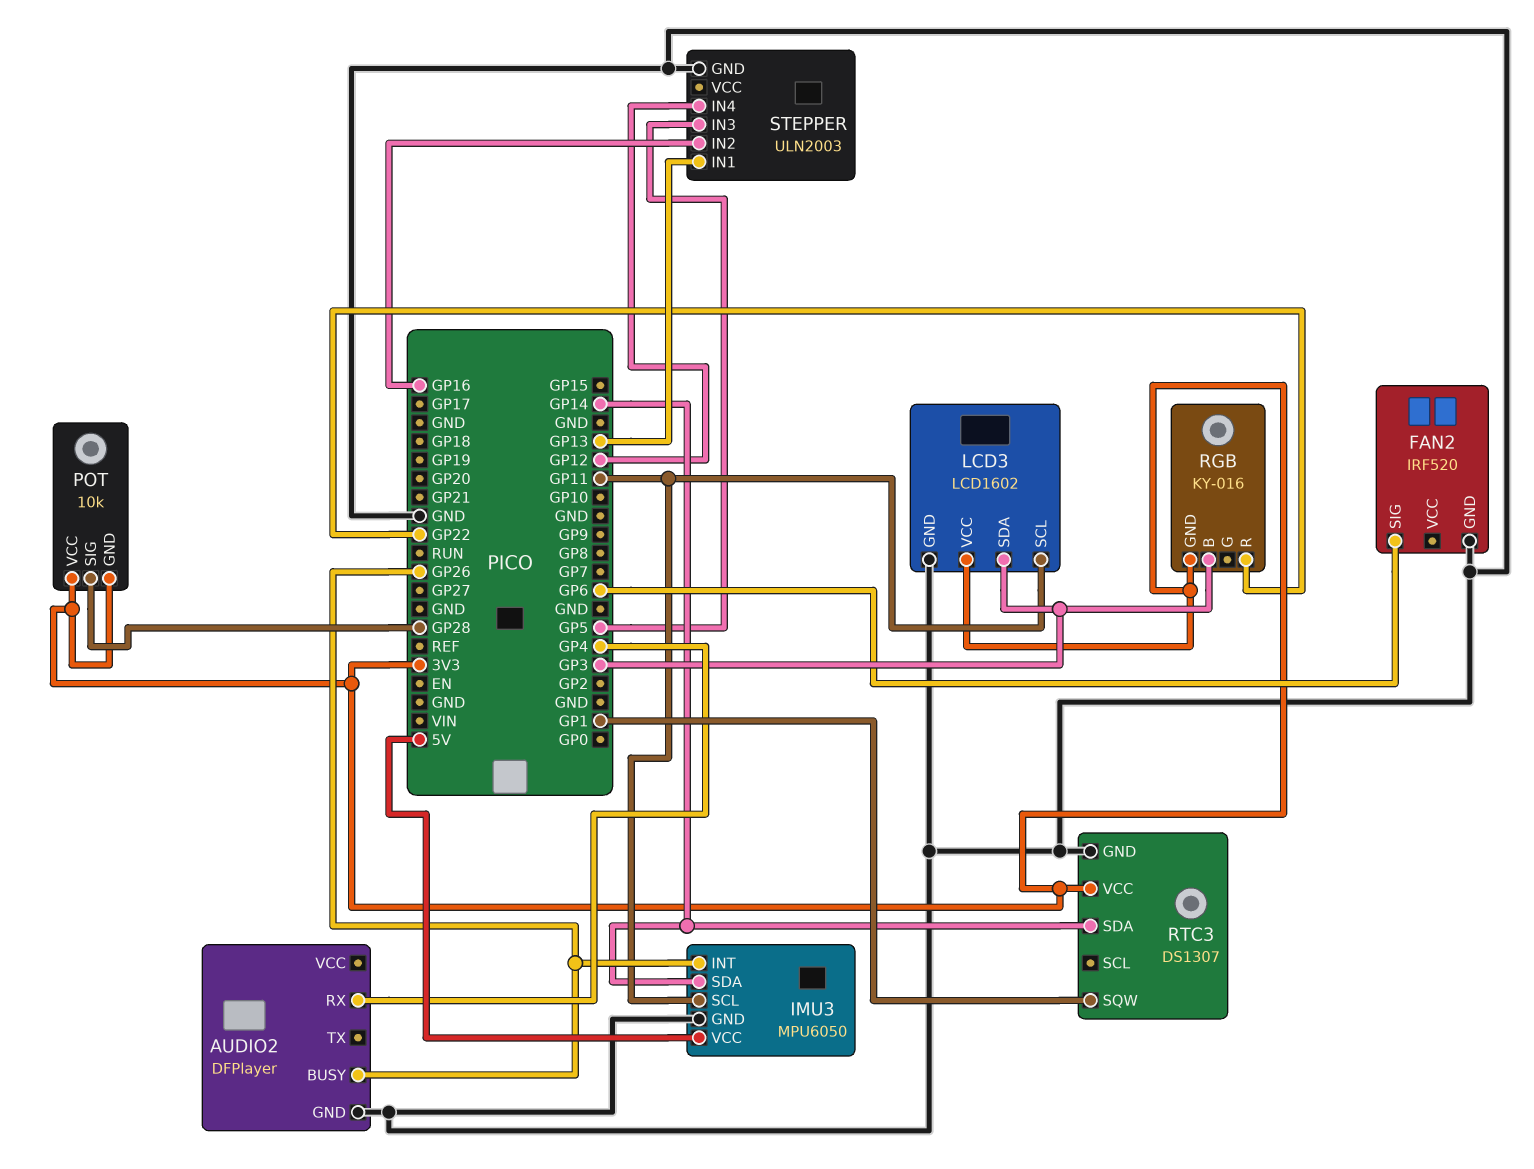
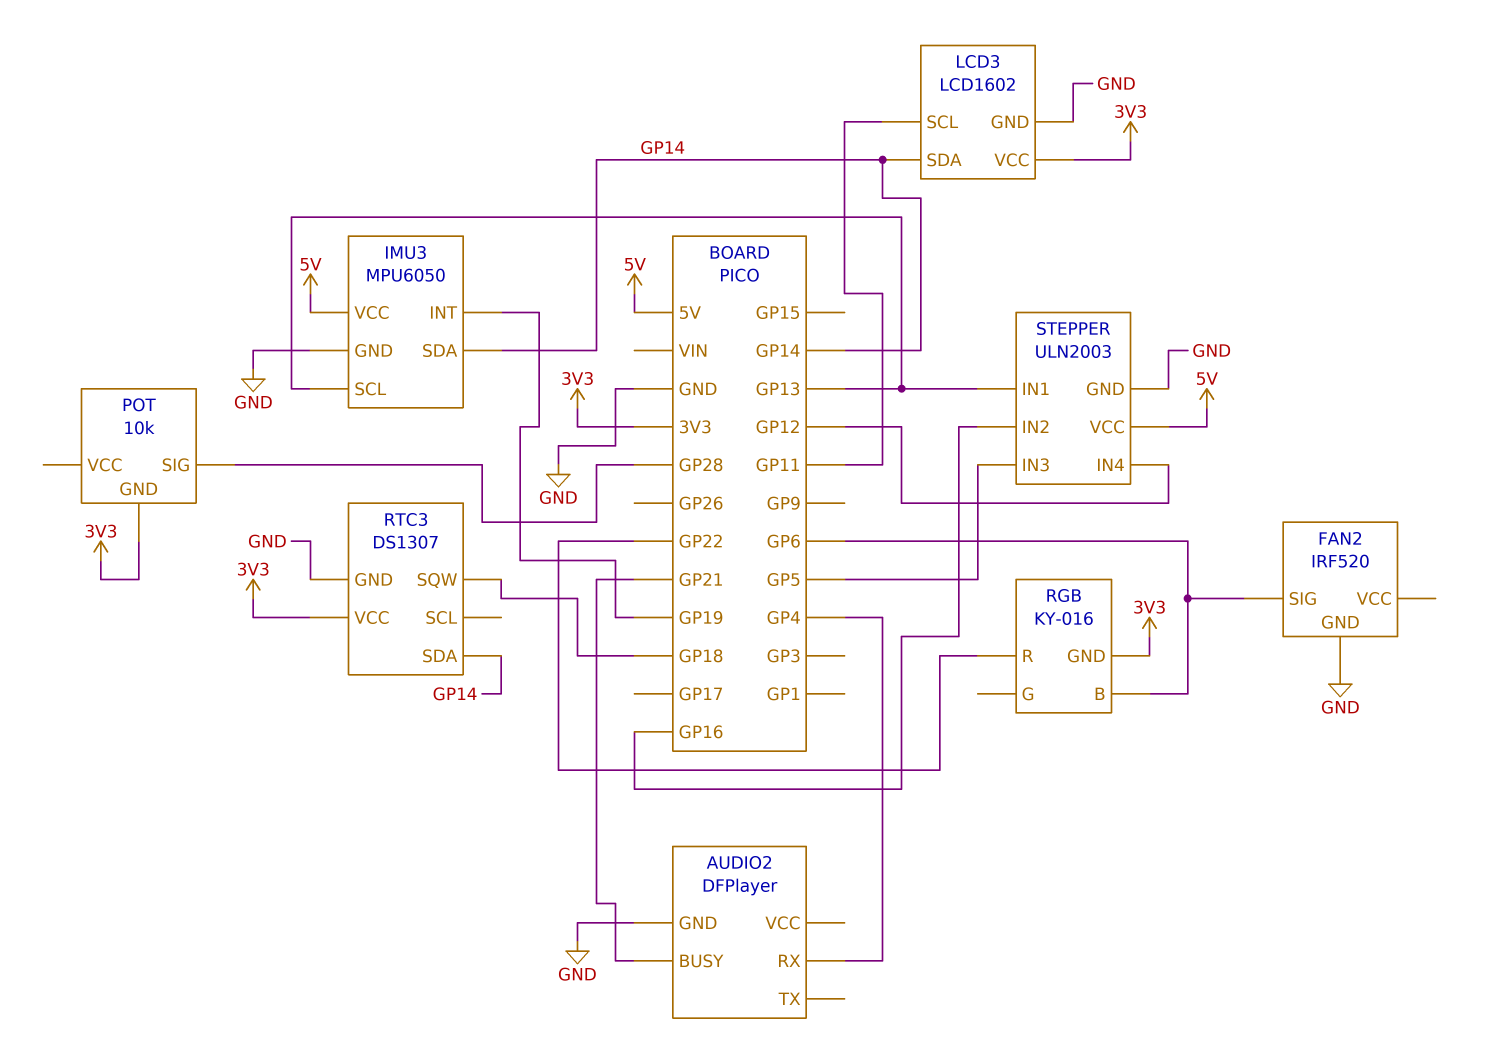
AUDIO2 pin BUSY: GP26 -> GP21
IMU3 pin INT: GP26 -> GP19
IMU3 pin SCL: GP11 -> GP13
LCD3 pin SDA: GP3 -> GP14
POT pin VCC: 3V3 -> none
RGB pin B: GP3 -> GP6
RTC3 pin SQW: GP1 -> GP18
STEPPER pin VCC: none -> 5V

